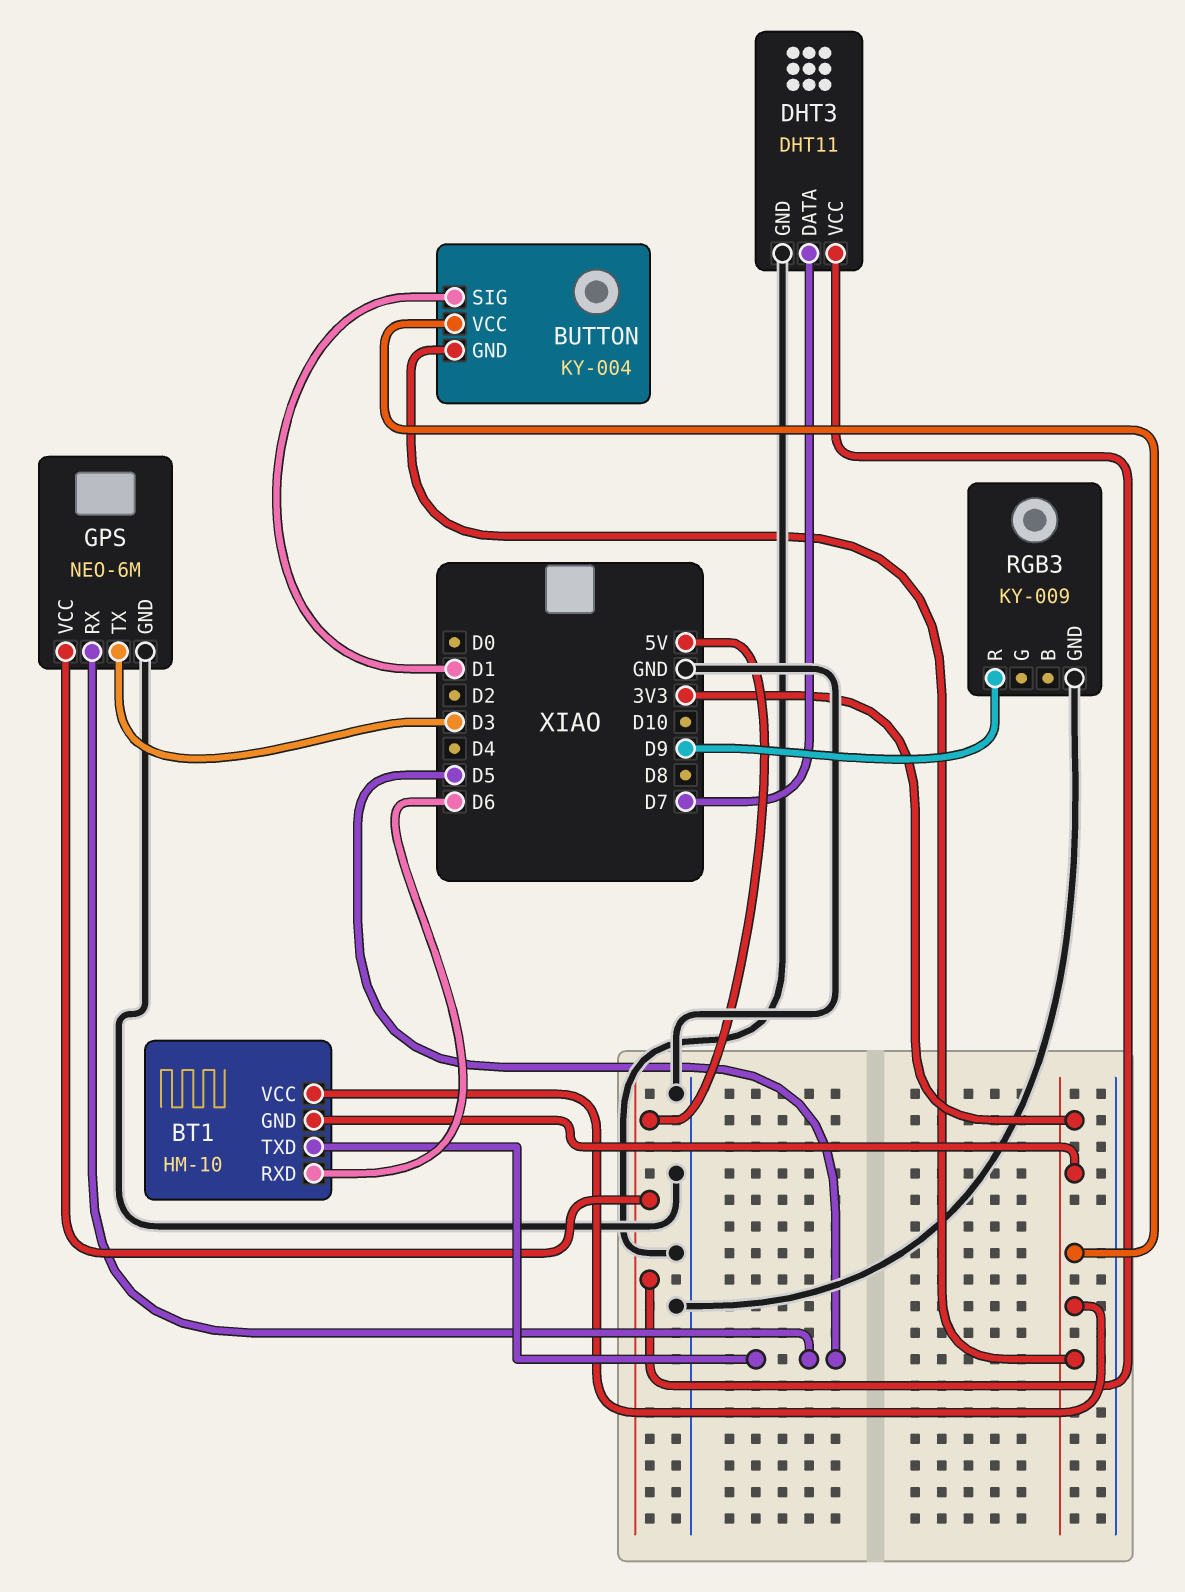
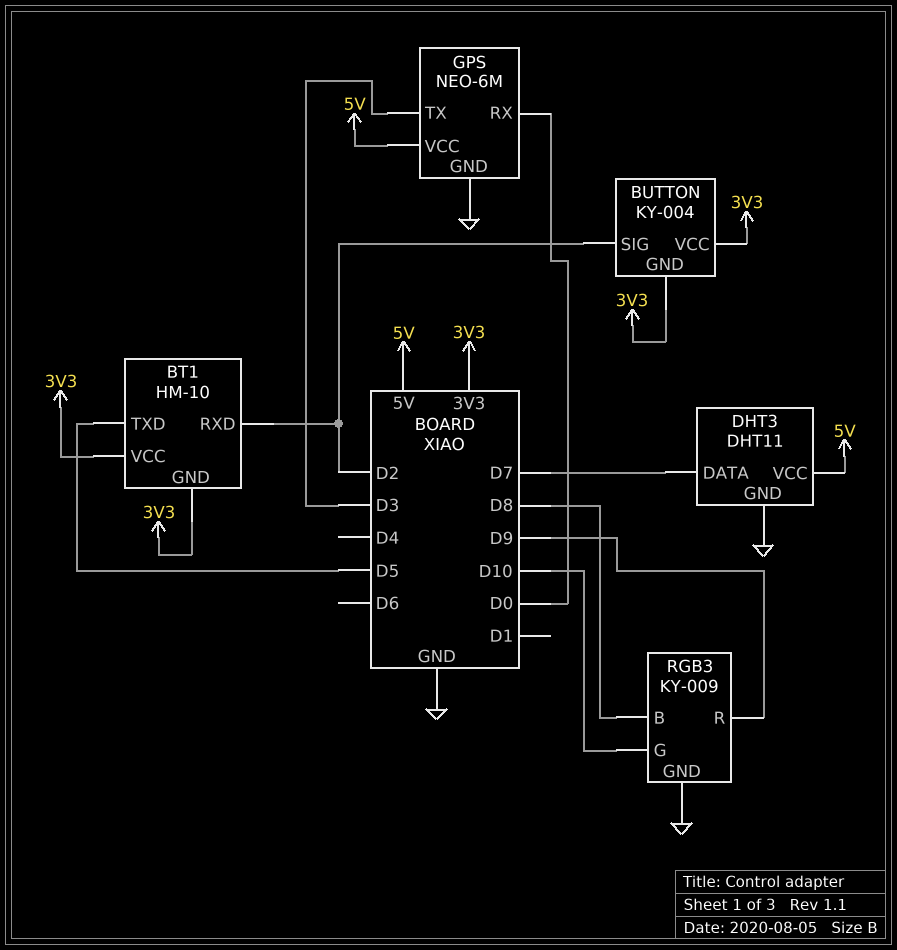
BT1 pin RXD: D6 -> D2
BUTTON pin SIG: D1 -> D2
GPS pin RX: D5 -> D0
RGB3 pin B: none -> D8
RGB3 pin G: none -> D10

